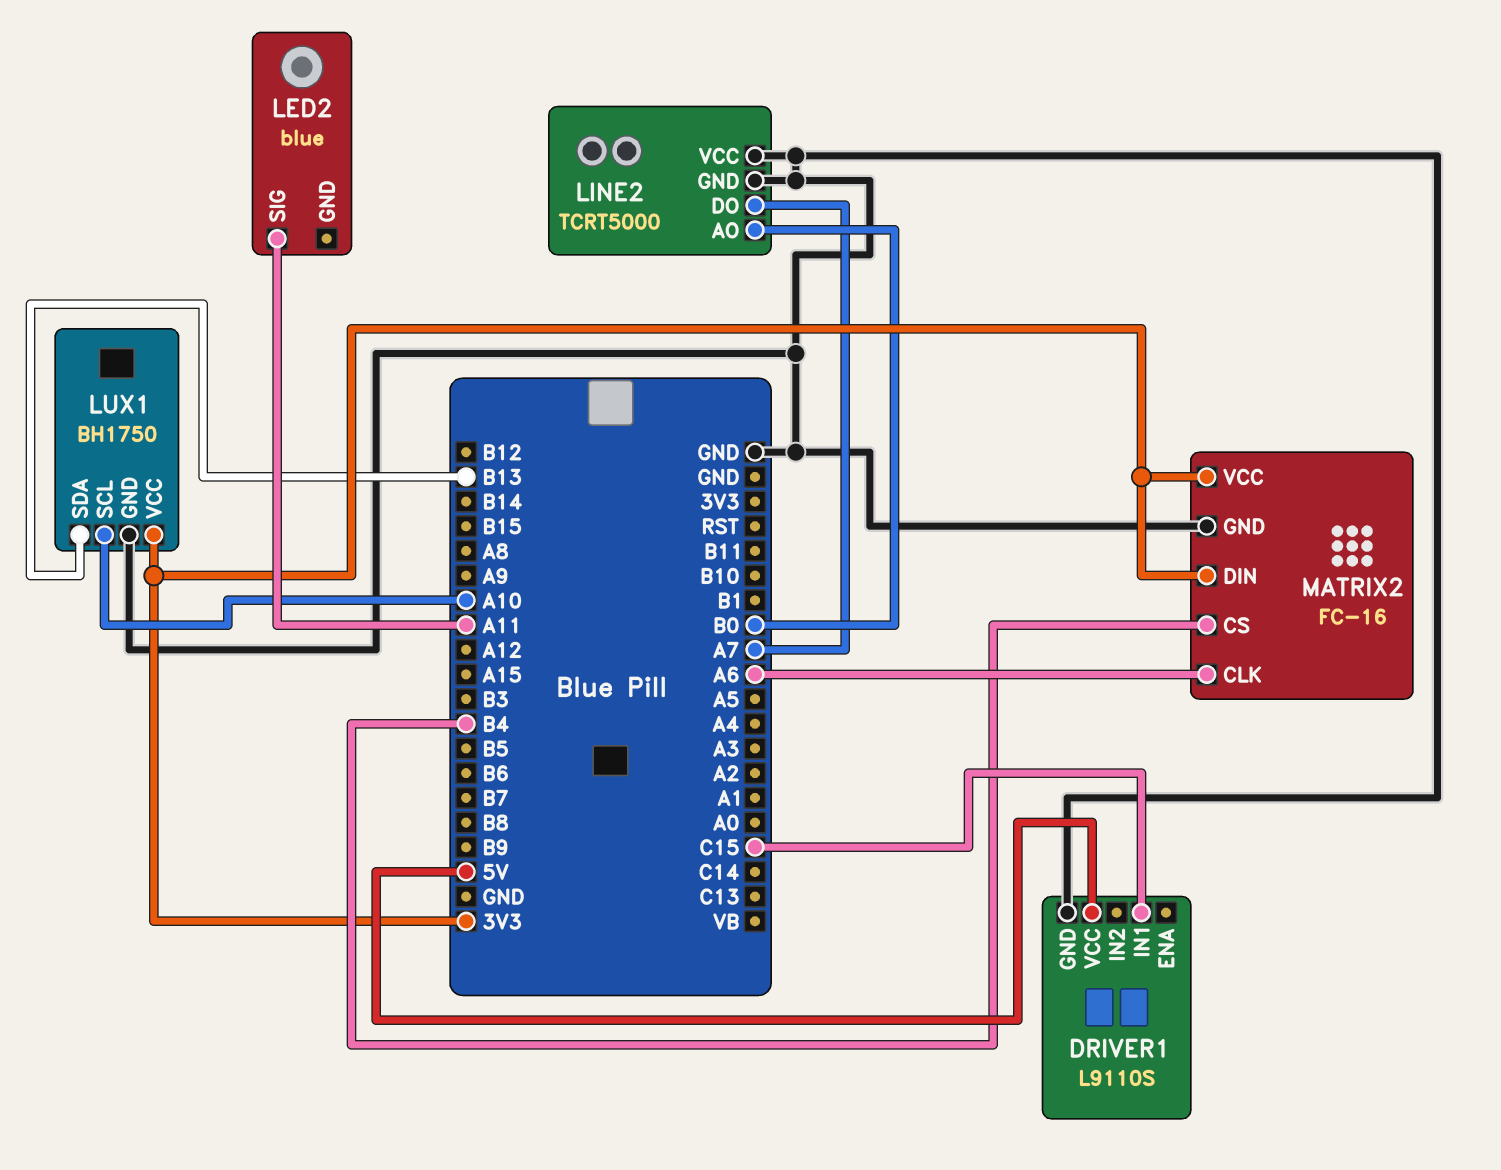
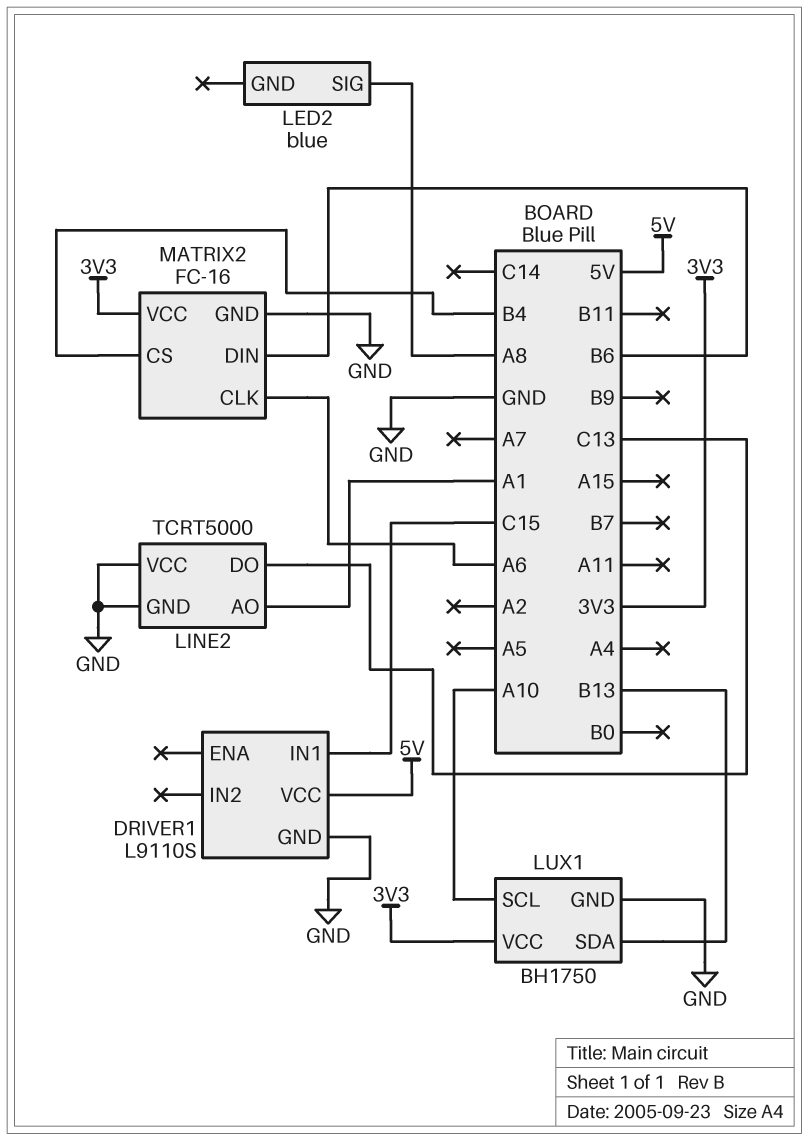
LED2 pin SIG: A11 -> A8
LINE2 pin AO: B0 -> A1
LINE2 pin DO: A7 -> C13
MATRIX2 pin DIN: 3V3 -> B6

